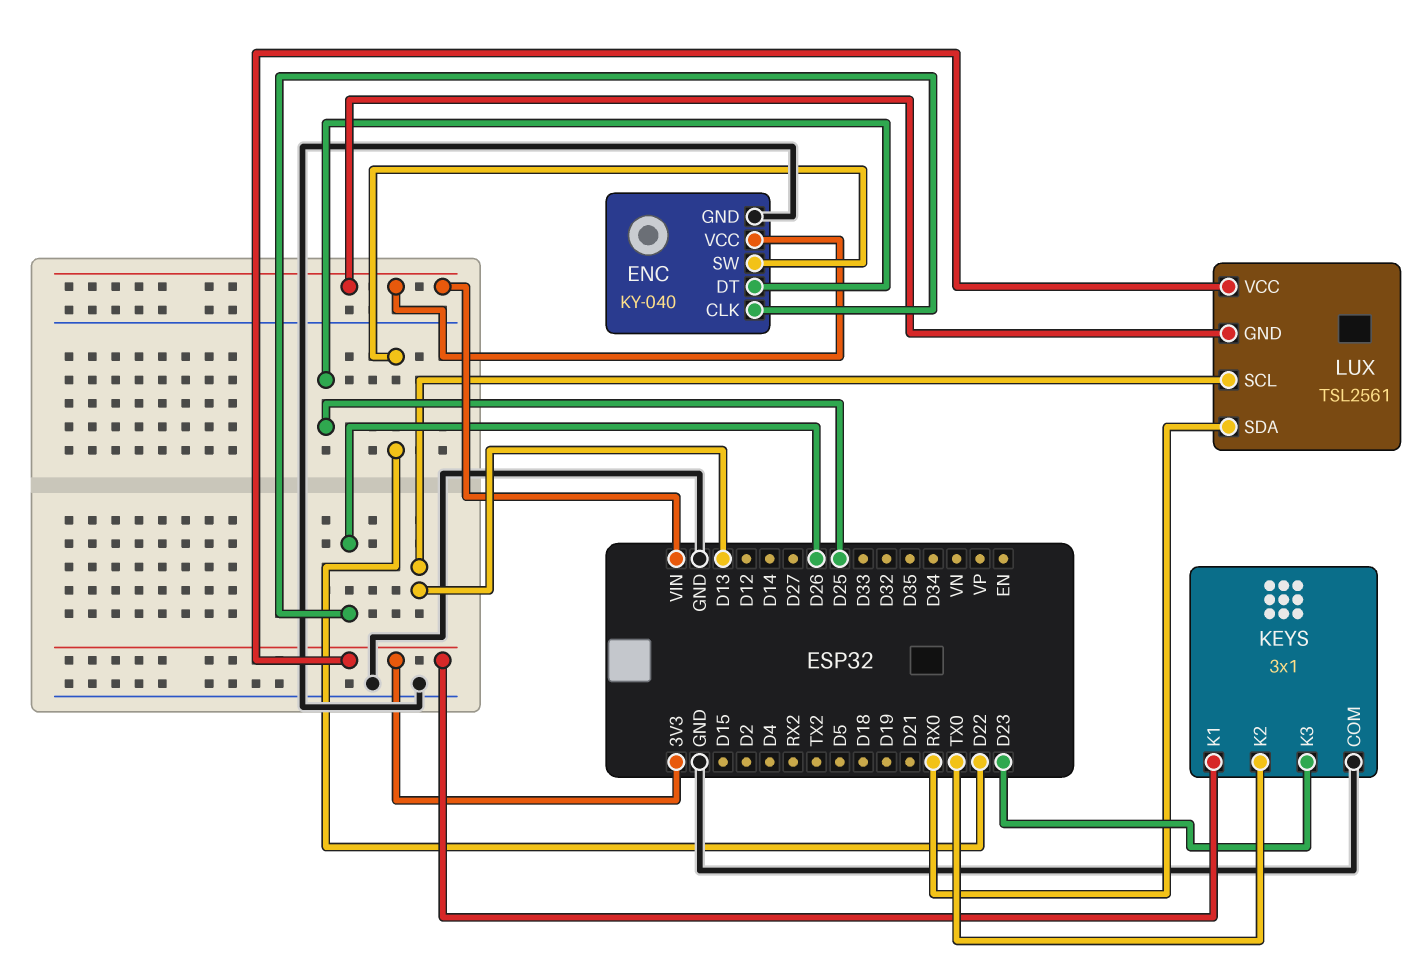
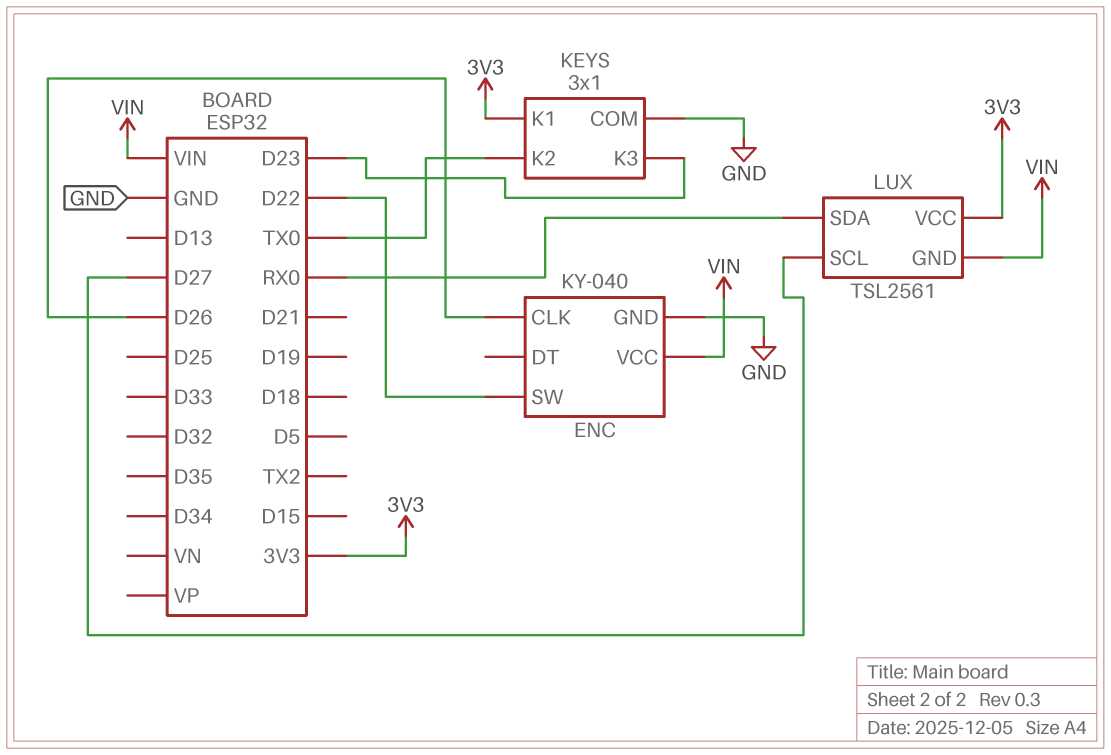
ENC pin DT: D25 -> none
LUX pin SCL: D13 -> D27

